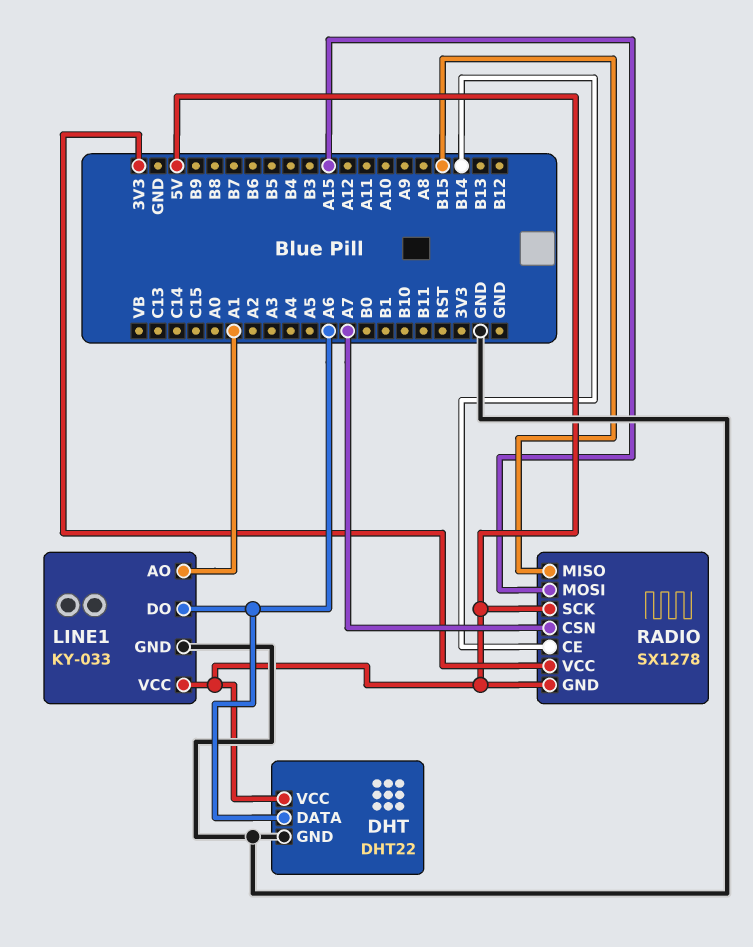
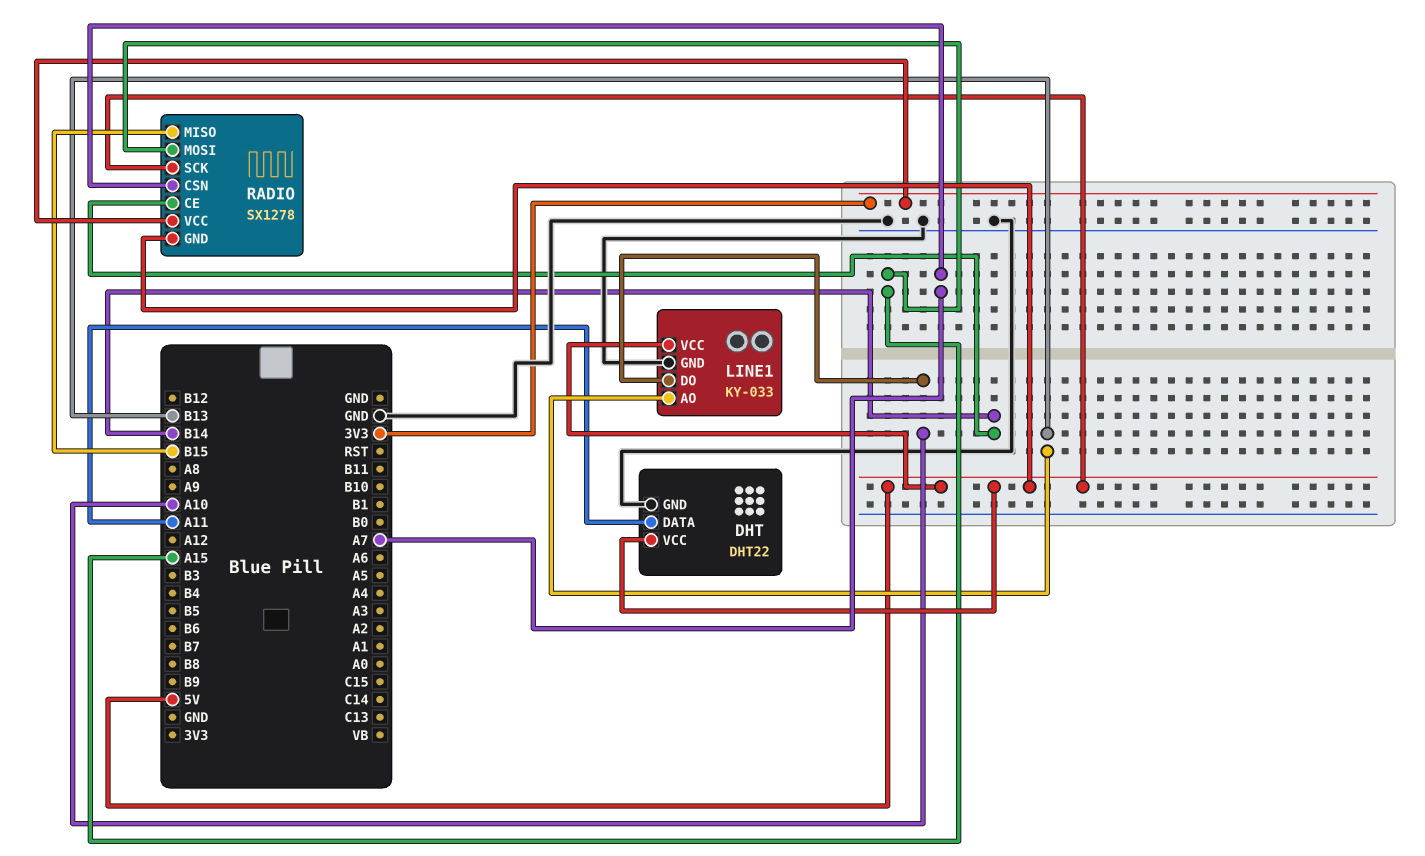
DHT pin DATA: A6 -> A11
LINE1 pin AO: A1 -> B13
LINE1 pin DO: A6 -> A10

